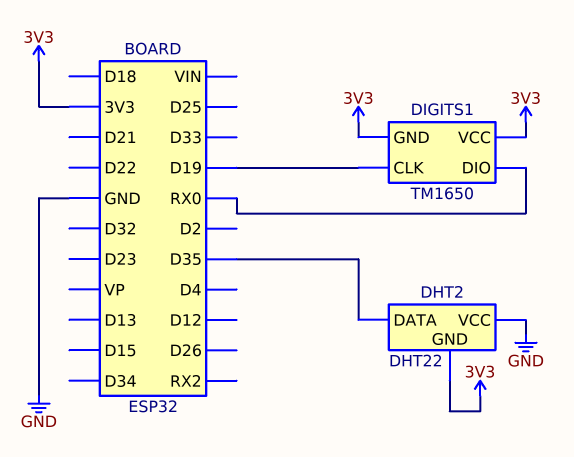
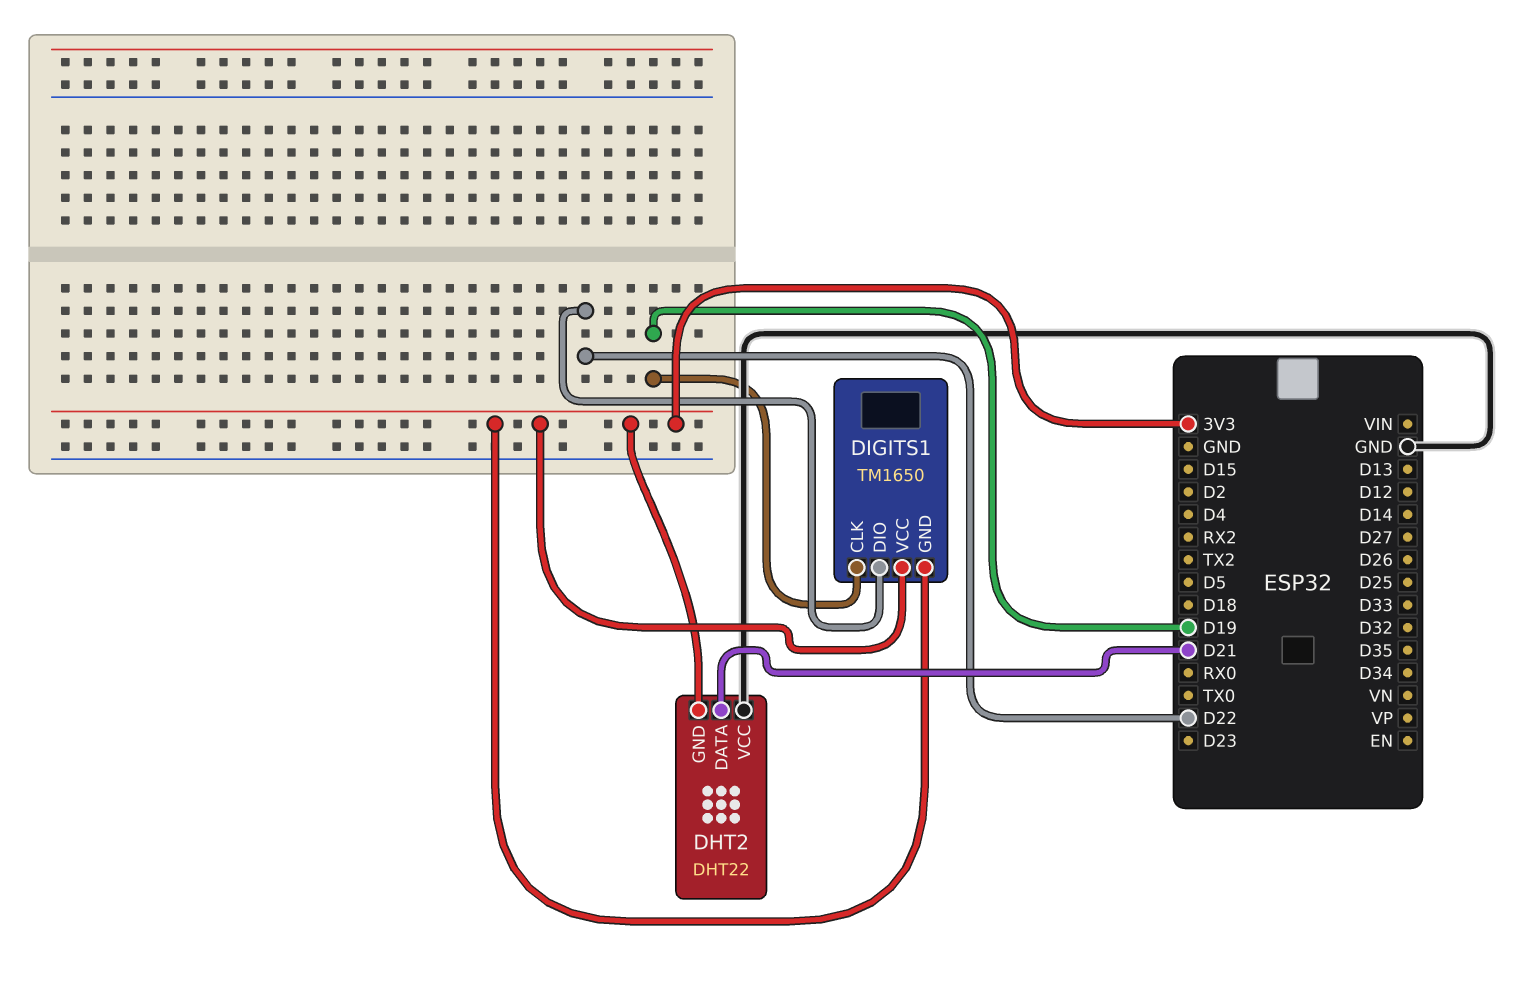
DHT2 pin DATA: D35 -> D21
DIGITS1 pin DIO: RX0 -> D22

